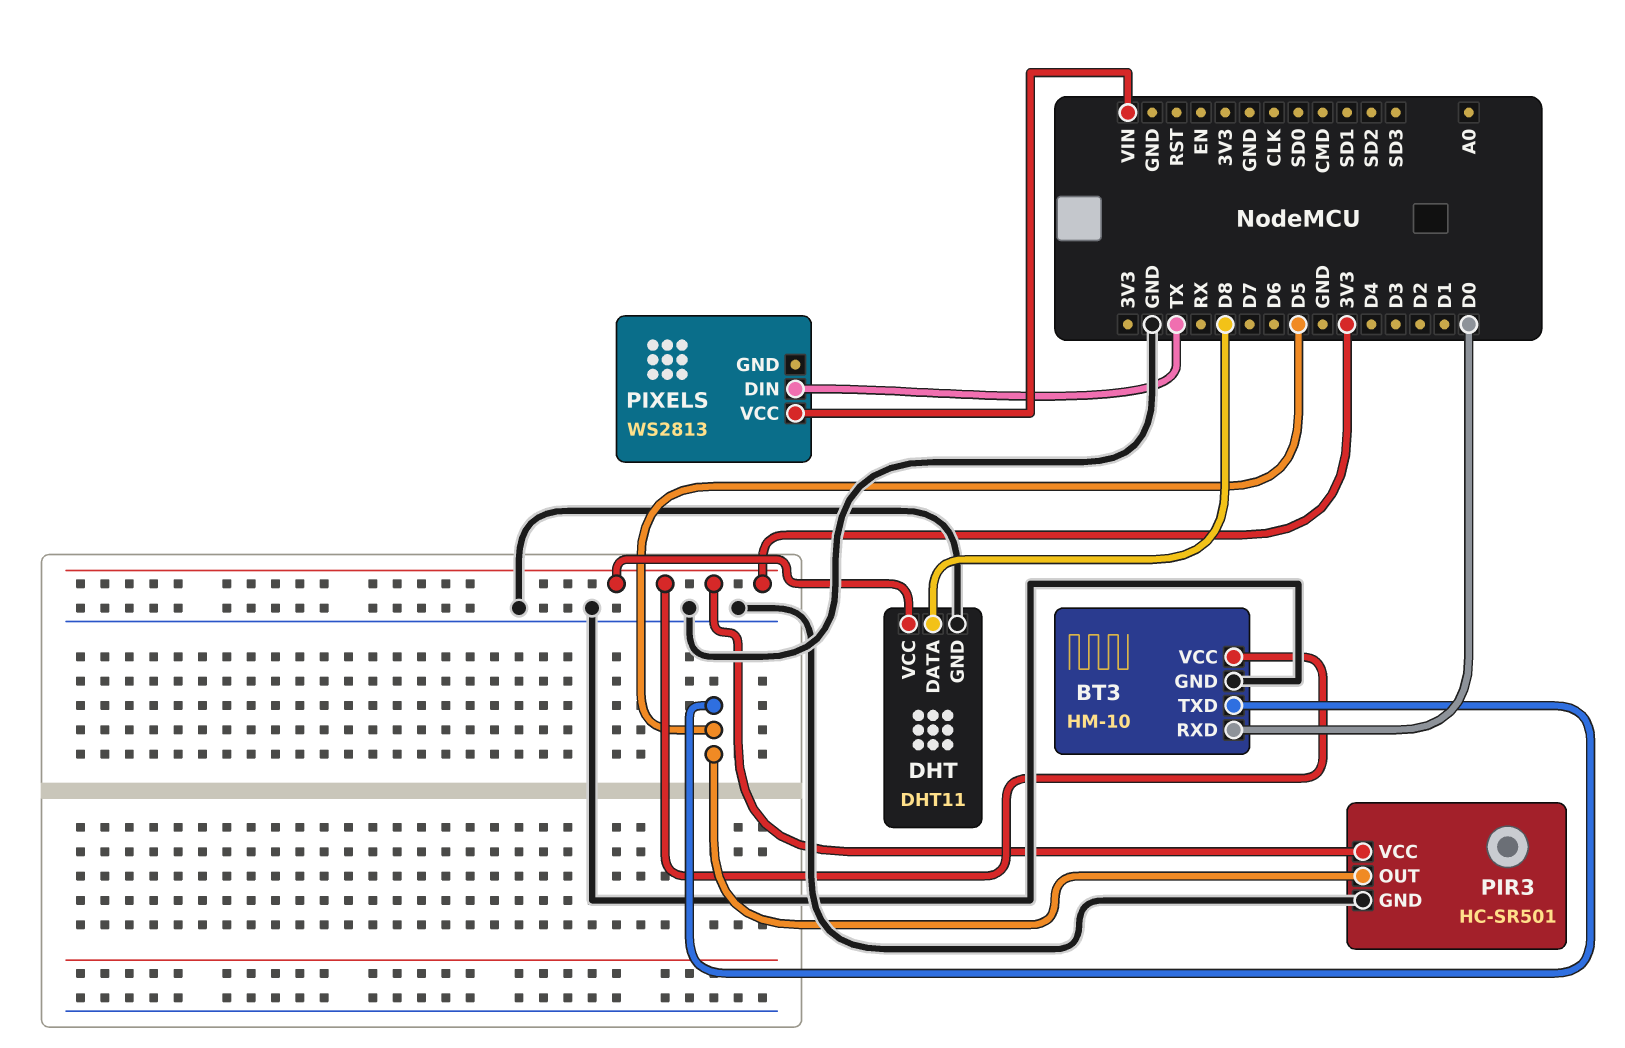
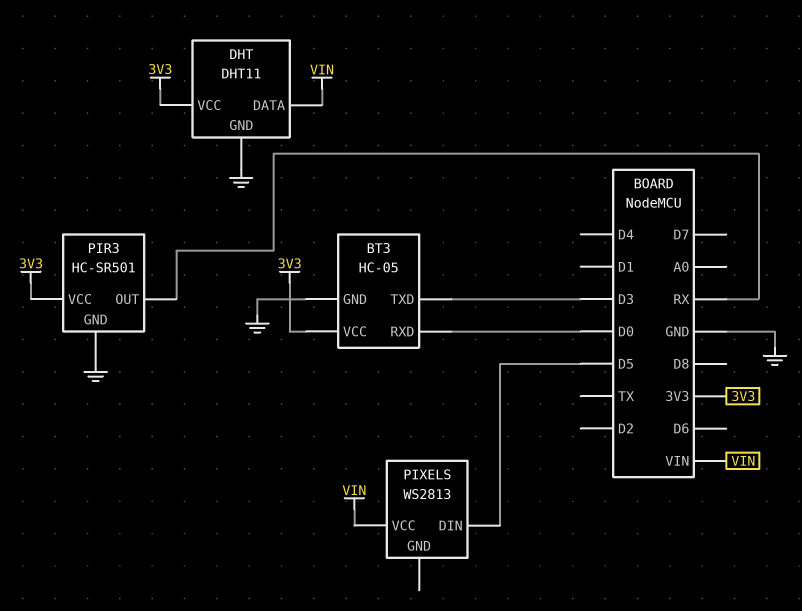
BT3: HM-10 -> HC-05
BT3 pin TXD: D5 -> D3
DHT pin DATA: D8 -> VIN
PIR3 pin OUT: D5 -> RX
PIXELS pin DIN: TX -> D5

